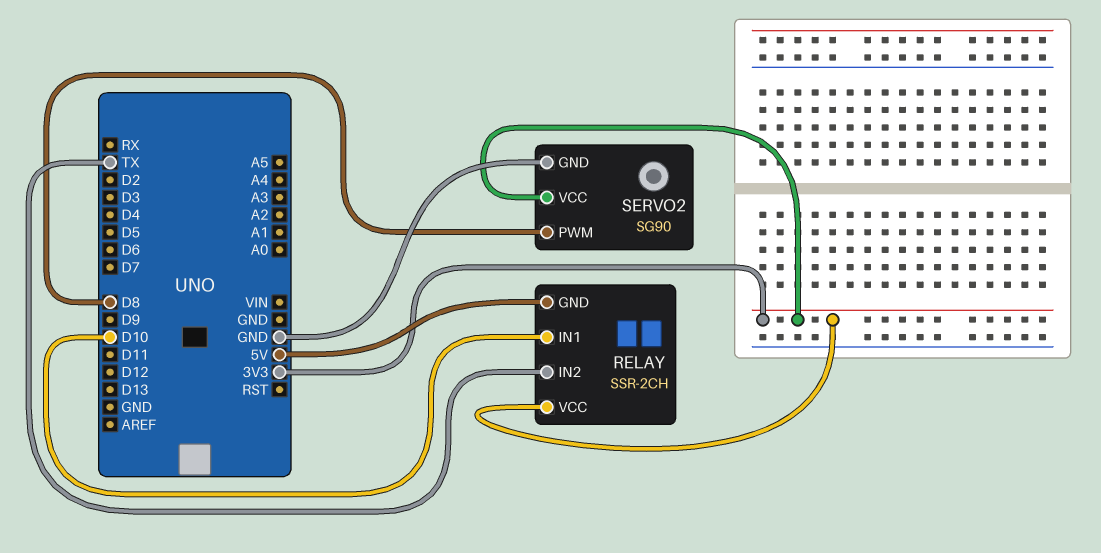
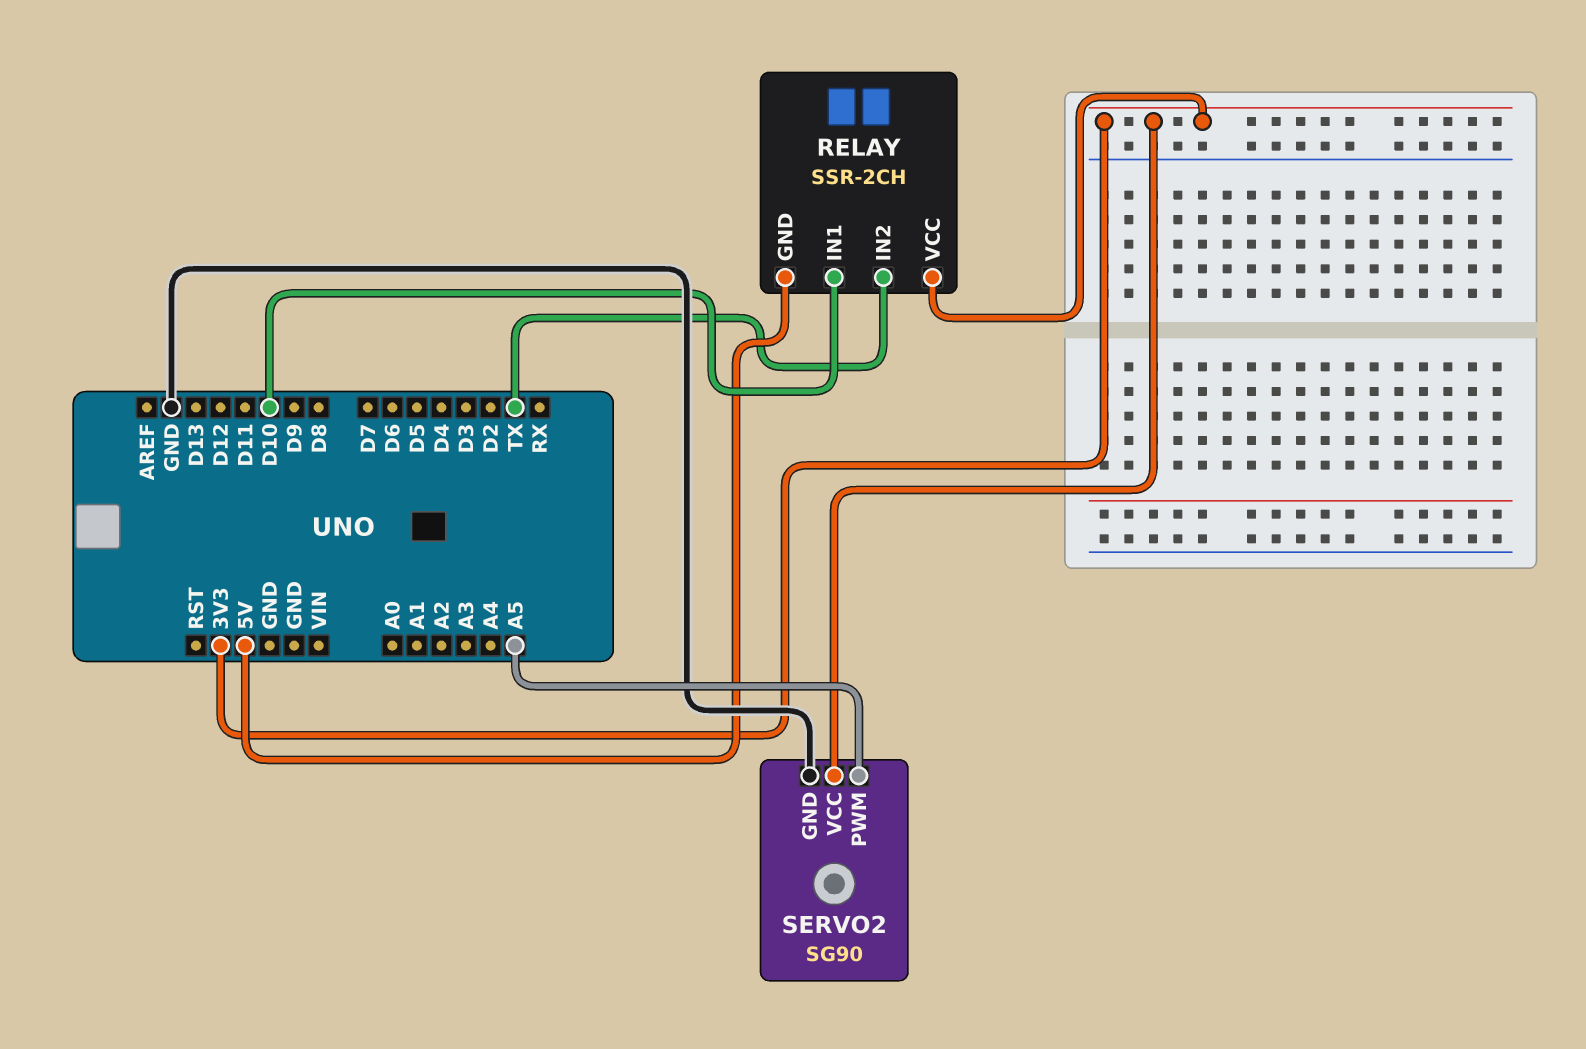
SERVO2 pin PWM: D8 -> A5

